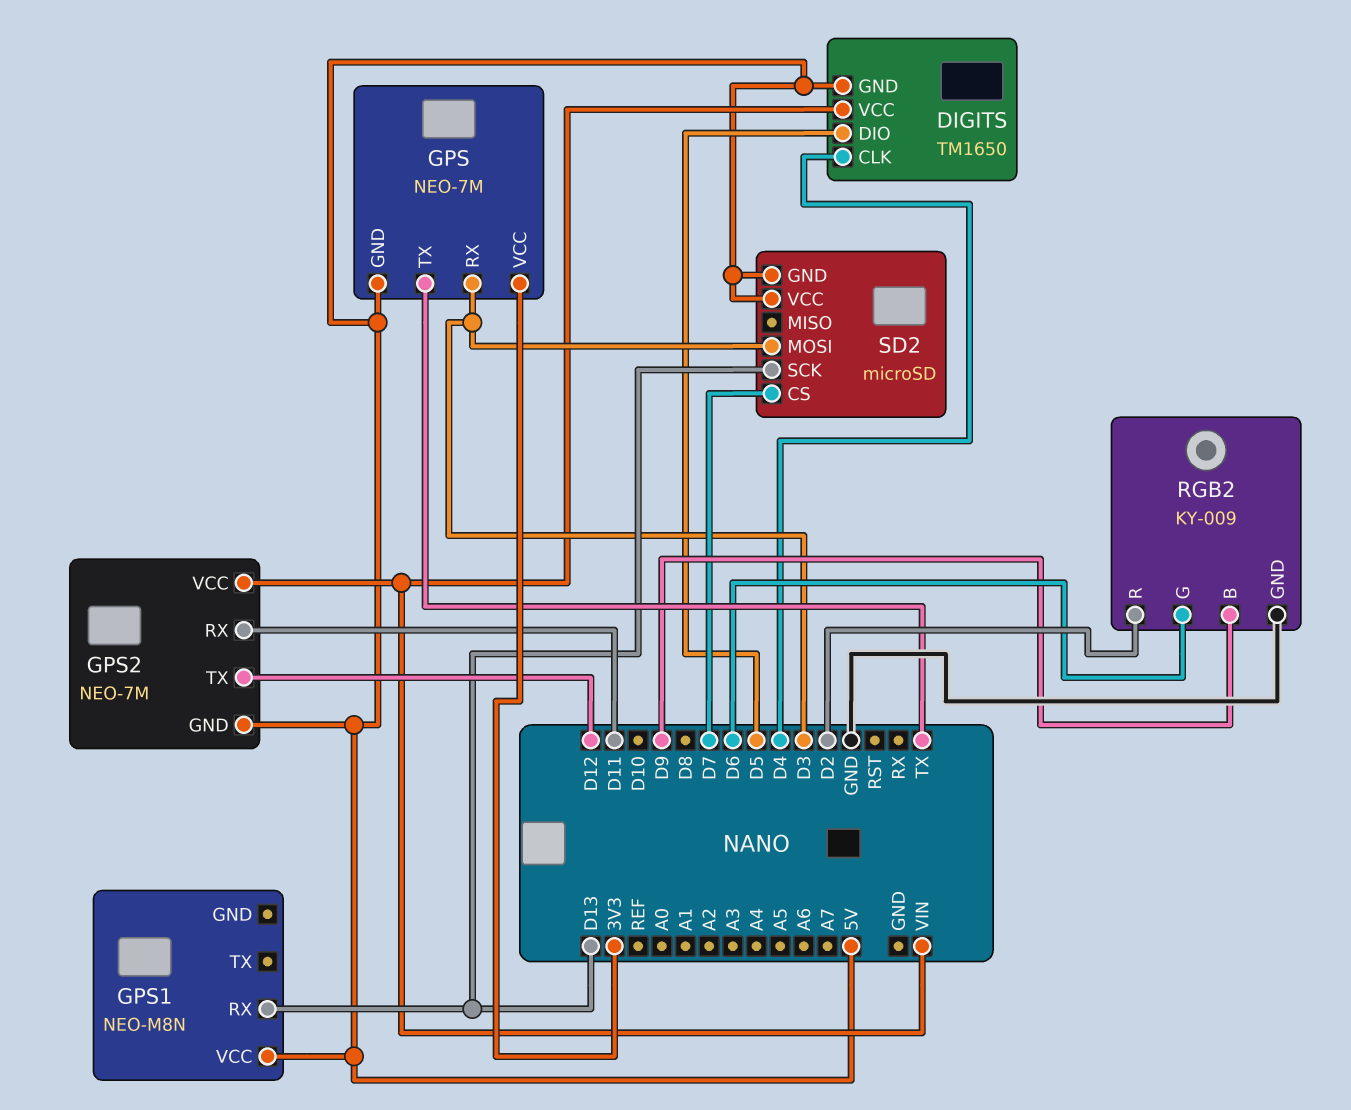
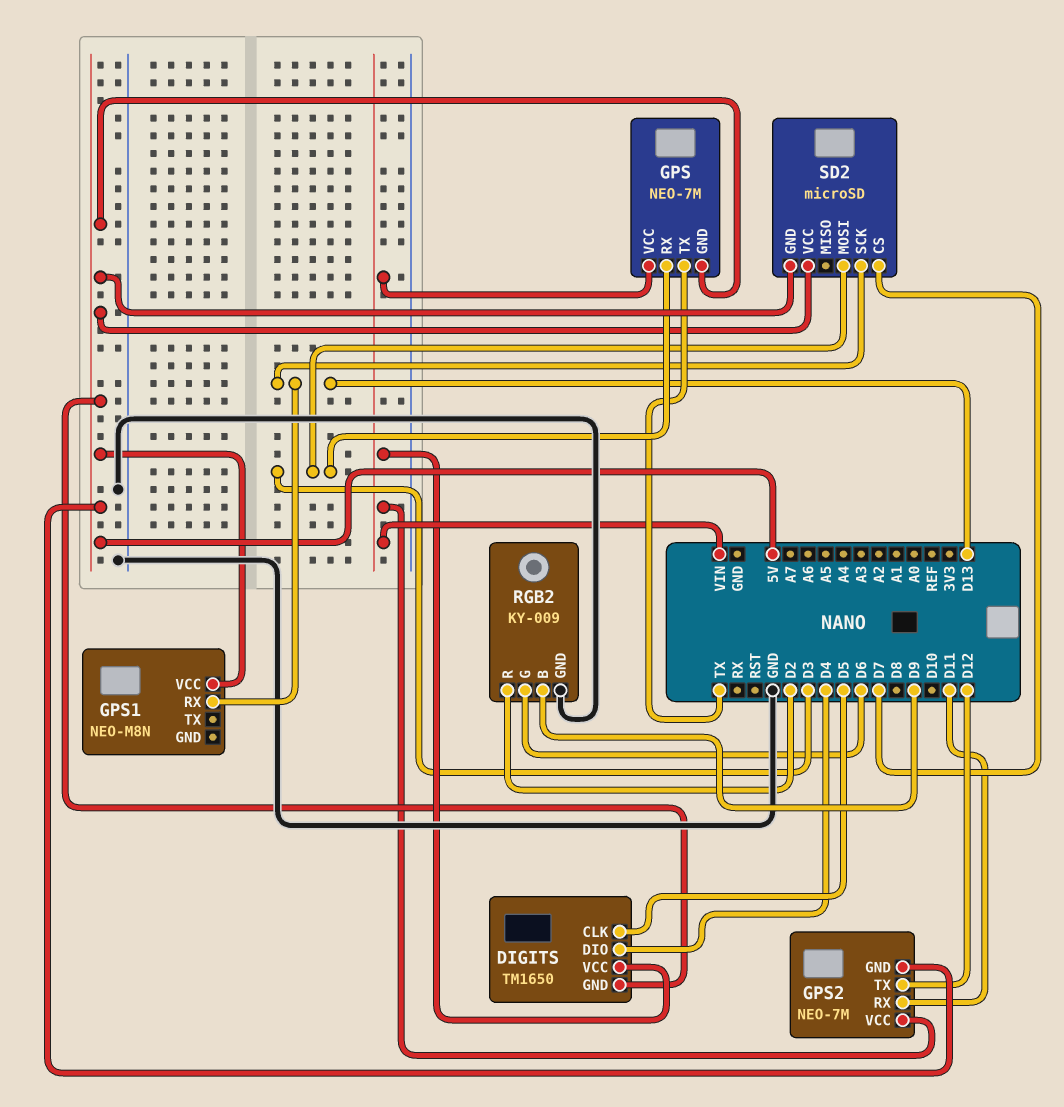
DIGITS pin CLK: D4 -> D5
DIGITS pin DIO: D5 -> D4
GPS pin VCC: 3V3 -> VIN

